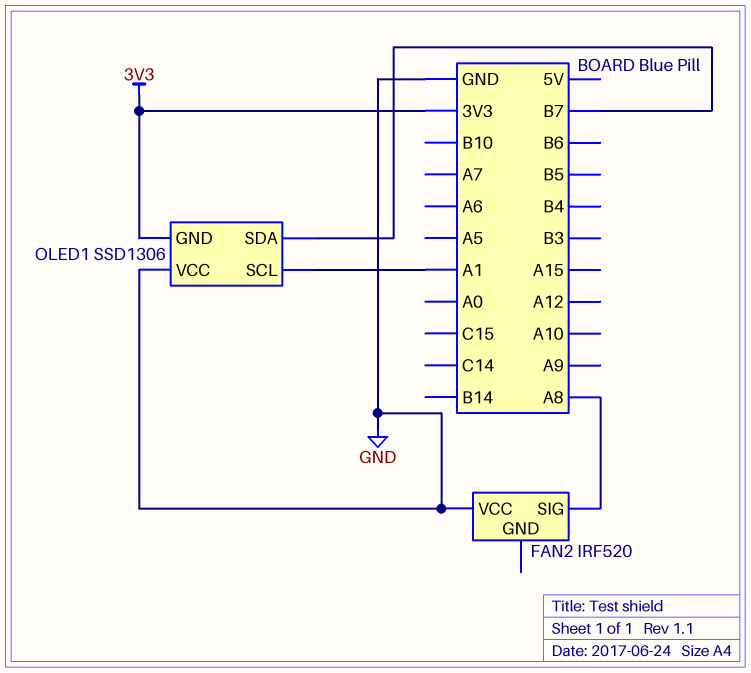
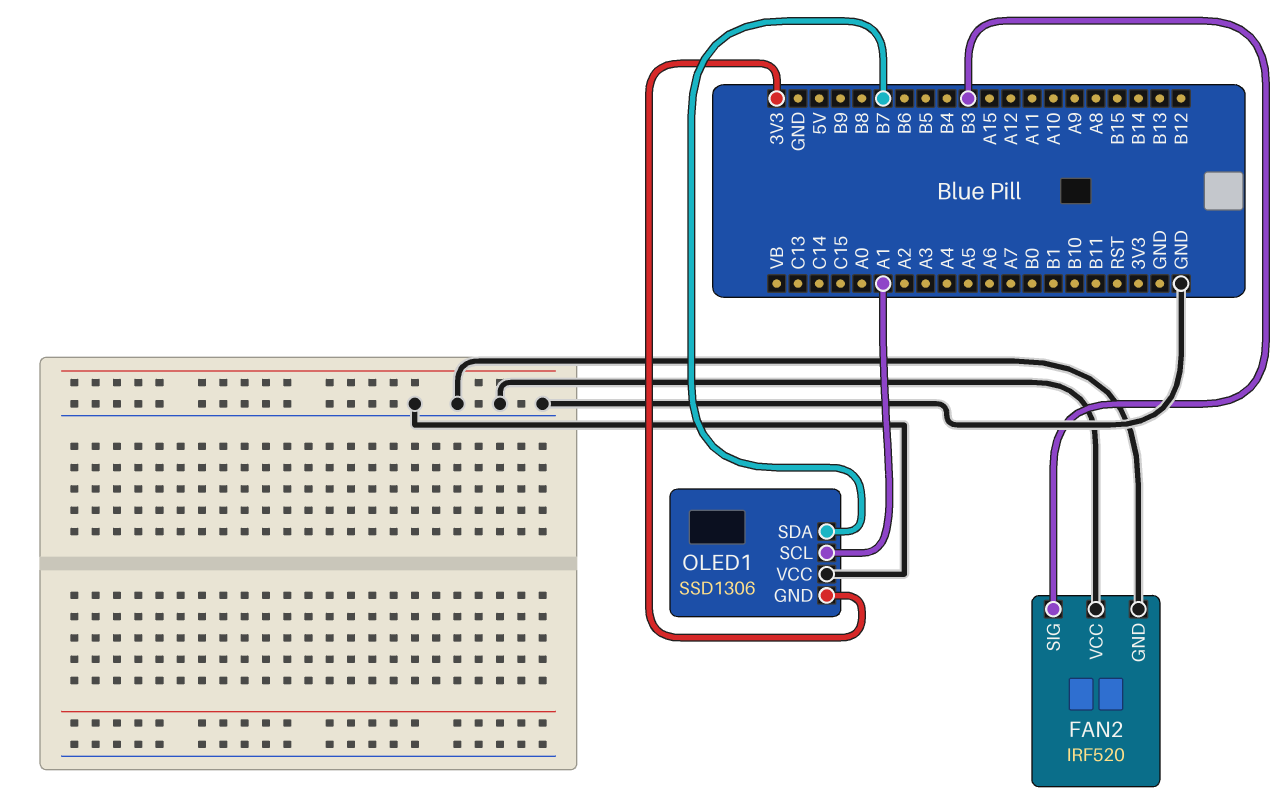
FAN2 pin GND: none -> GND
FAN2 pin SIG: A8 -> B3

